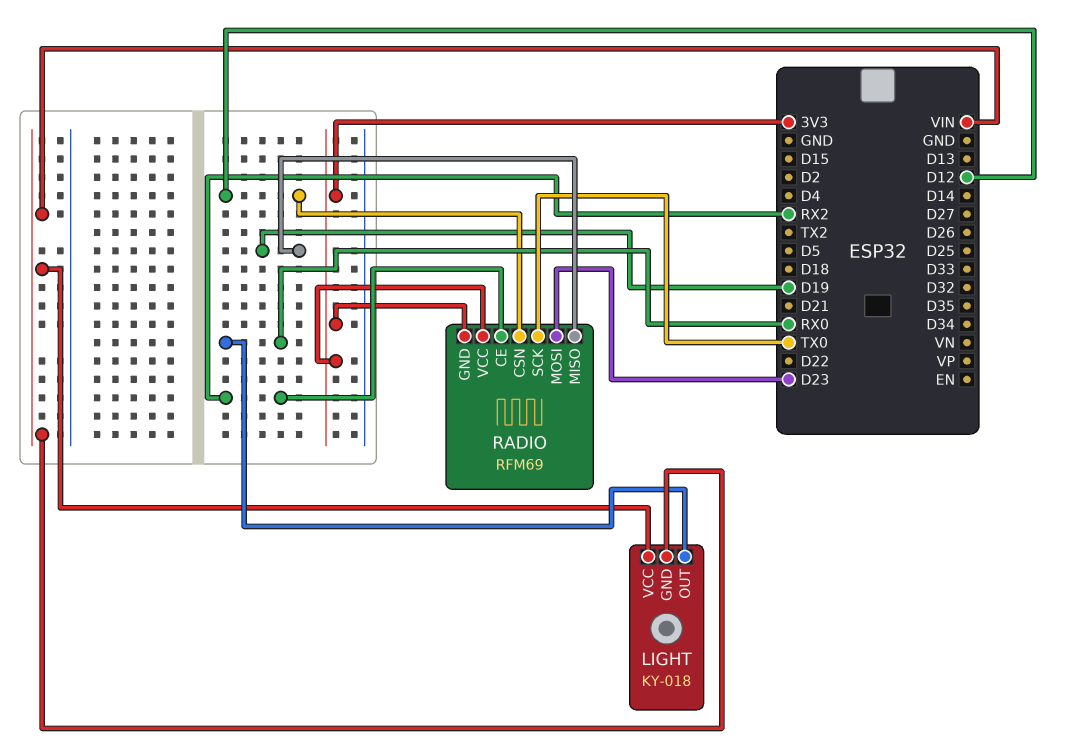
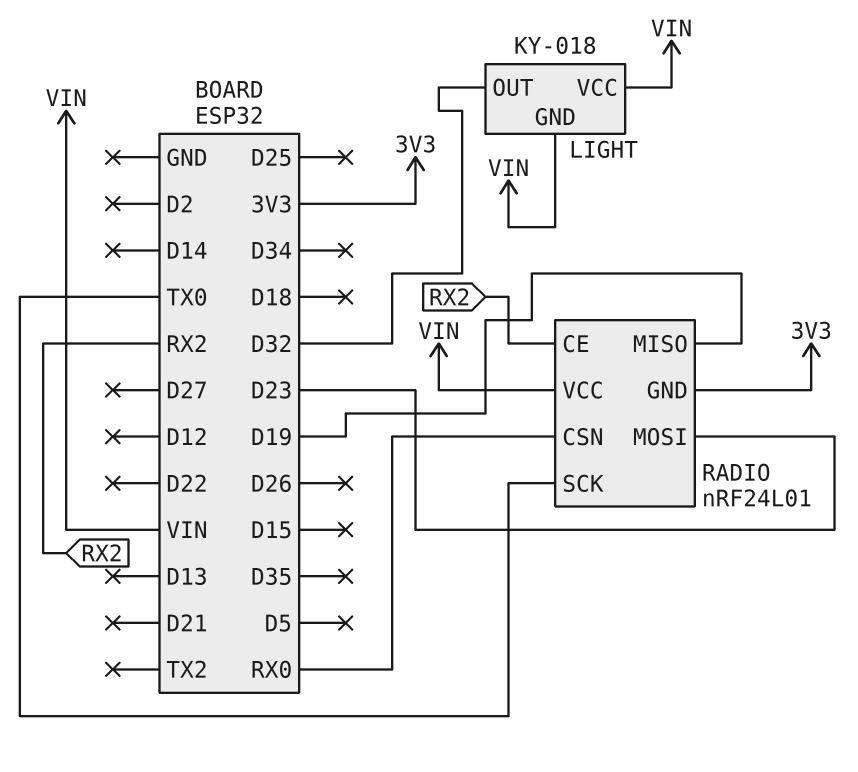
LIGHT pin OUT: RX0 -> D32
RADIO: RFM69 -> nRF24L01
RADIO pin CSN: D12 -> RX0
RADIO pin VCC: 3V3 -> VIN

